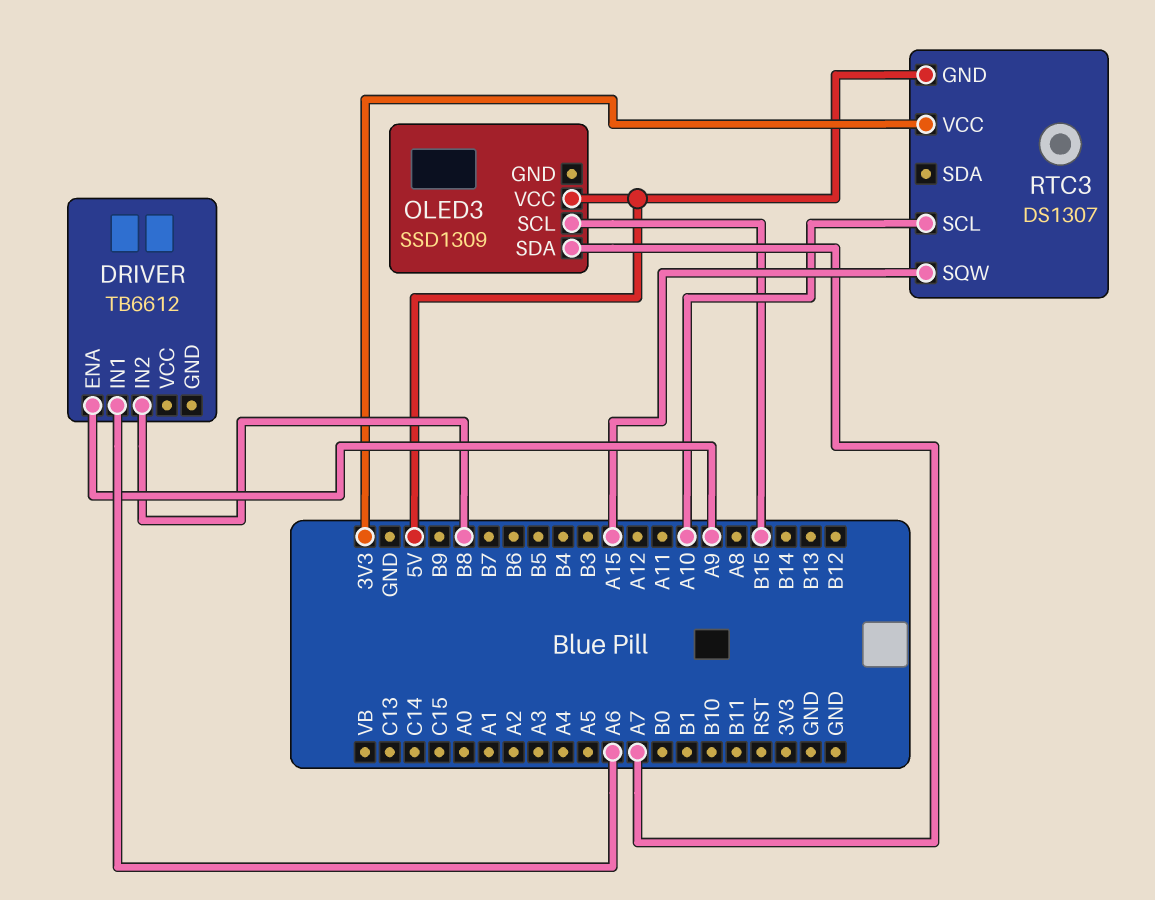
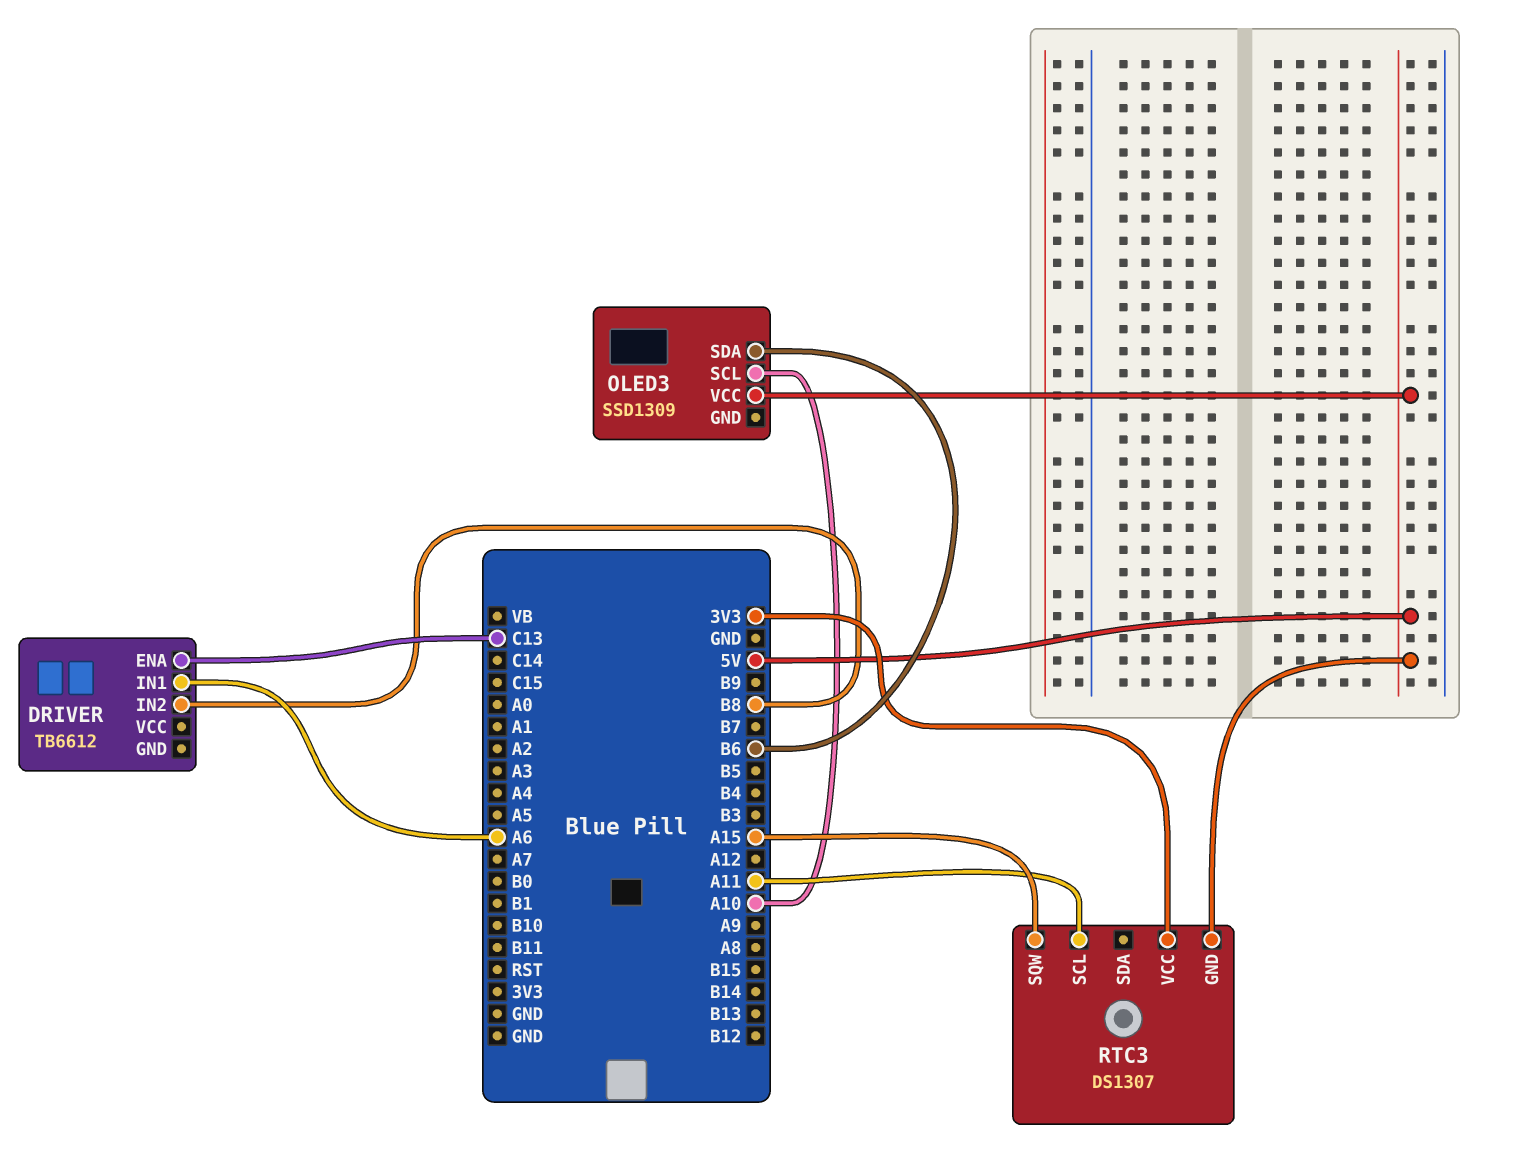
DRIVER pin ENA: A9 -> C13
OLED3 pin SCL: B15 -> A10
OLED3 pin SDA: A7 -> B6
RTC3 pin SCL: A10 -> A11

